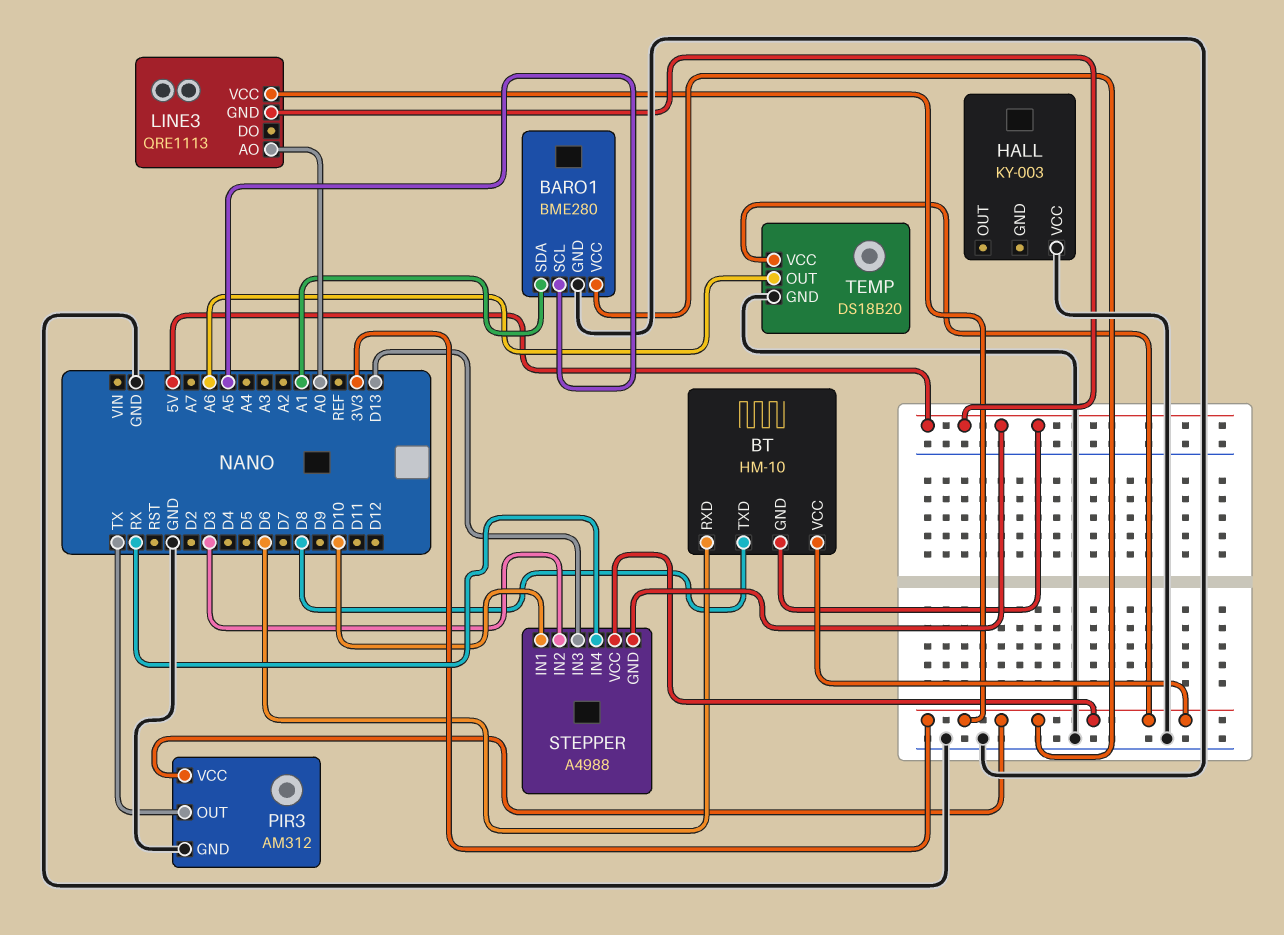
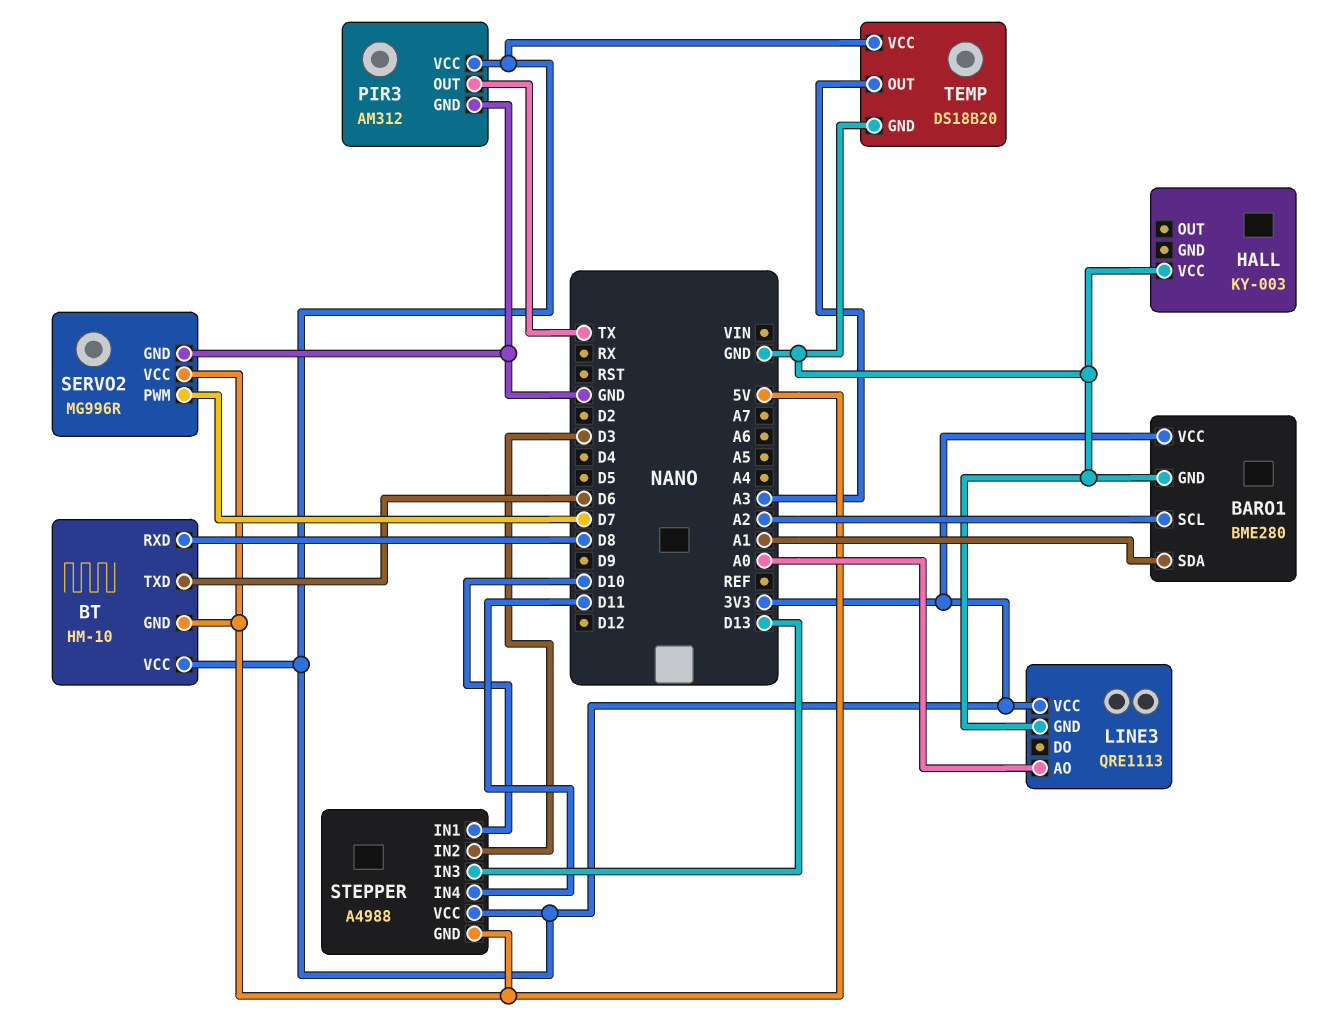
BARO1 pin SCL: A5 -> A2
BT pin RXD: D6 -> D8
BT pin TXD: D8 -> D6
LINE3 pin GND: 5V -> GND
SERVO2: none -> MG996R
SERVO2 pin GND: none -> GND
SERVO2 pin PWM: none -> D7
SERVO2 pin VCC: none -> 5V
STEPPER pin IN4: RX -> D11
TEMP pin OUT: A6 -> A3

